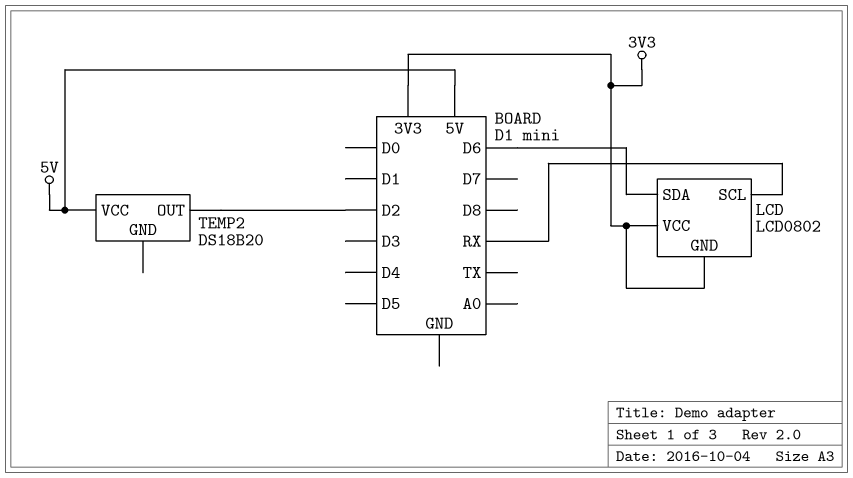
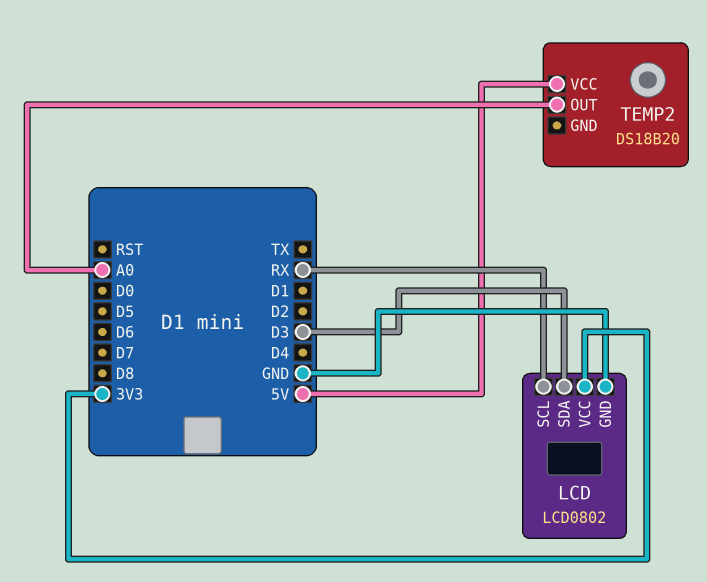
LCD pin GND: 3V3 -> GND
LCD pin SDA: D6 -> D3
TEMP2 pin OUT: D2 -> A0

